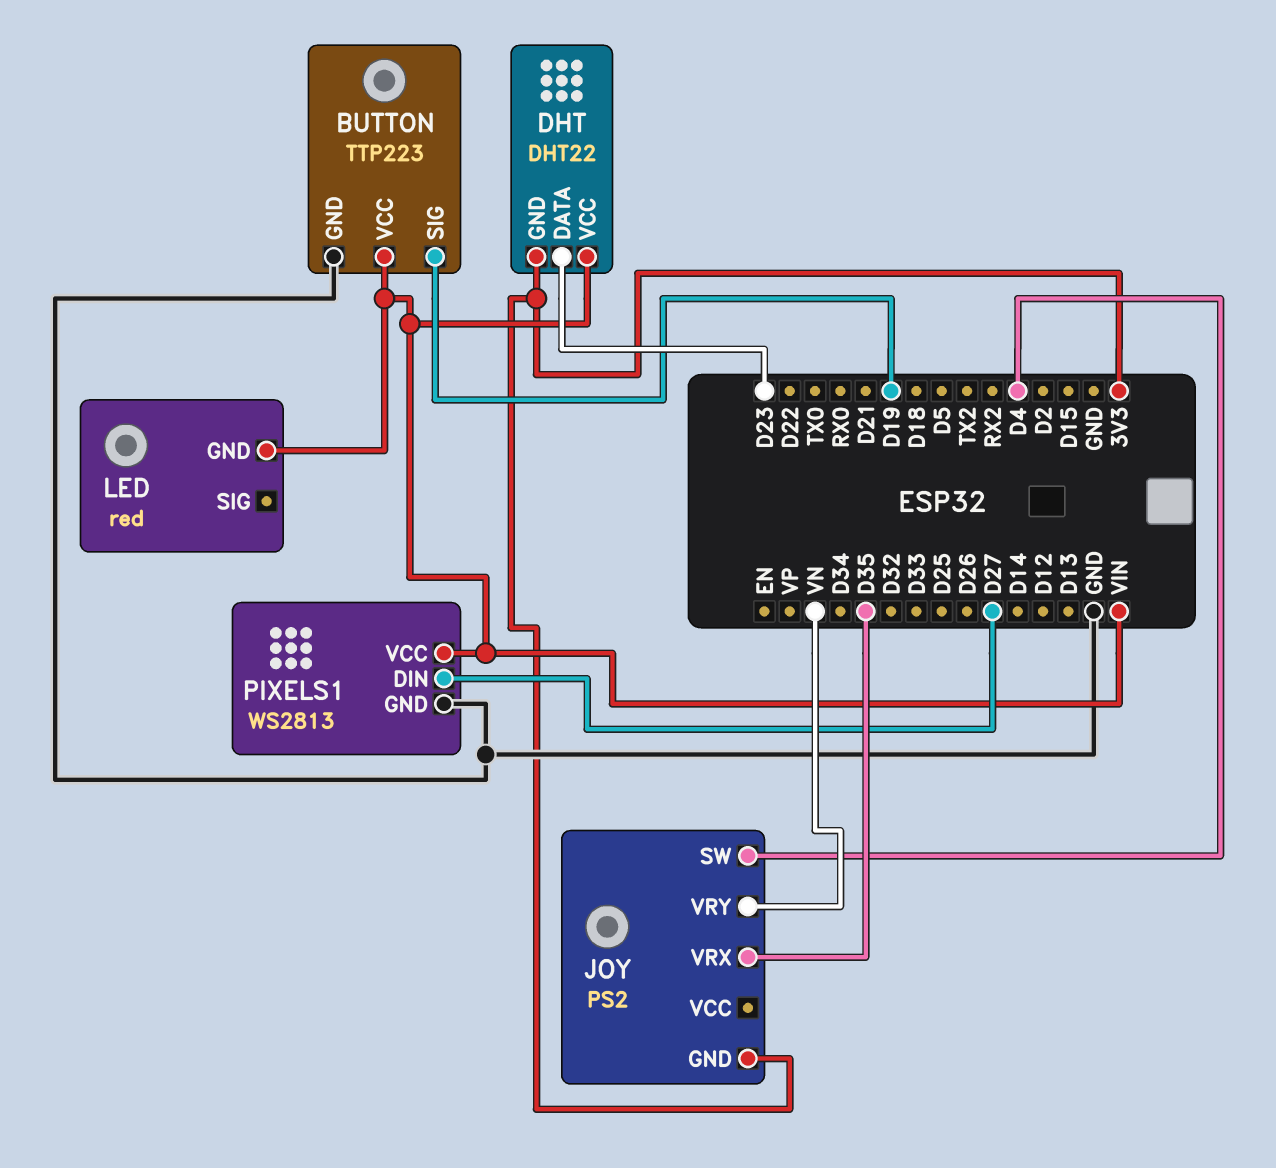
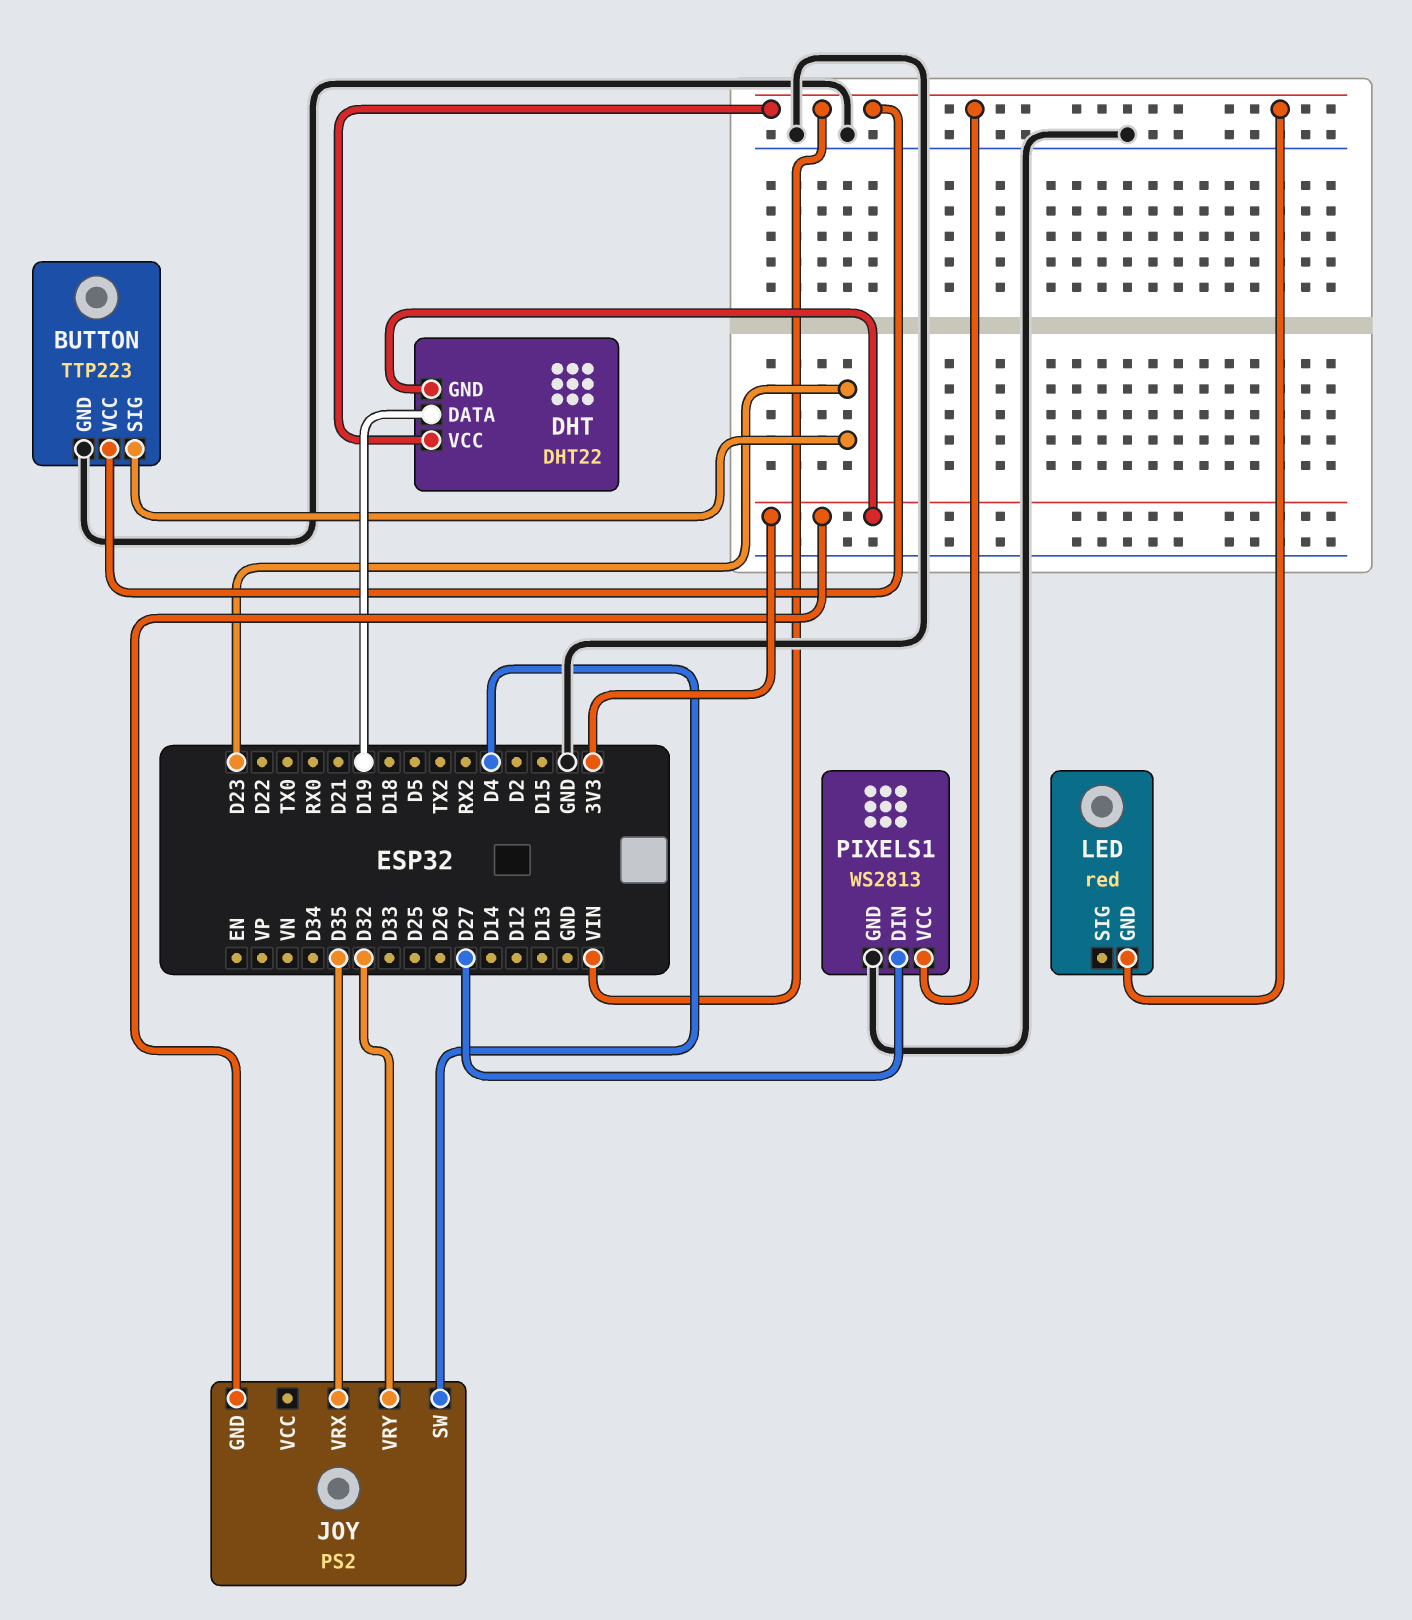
BUTTON pin SIG: D19 -> D23
DHT pin DATA: D23 -> D19
JOY pin VRY: VN -> D32

